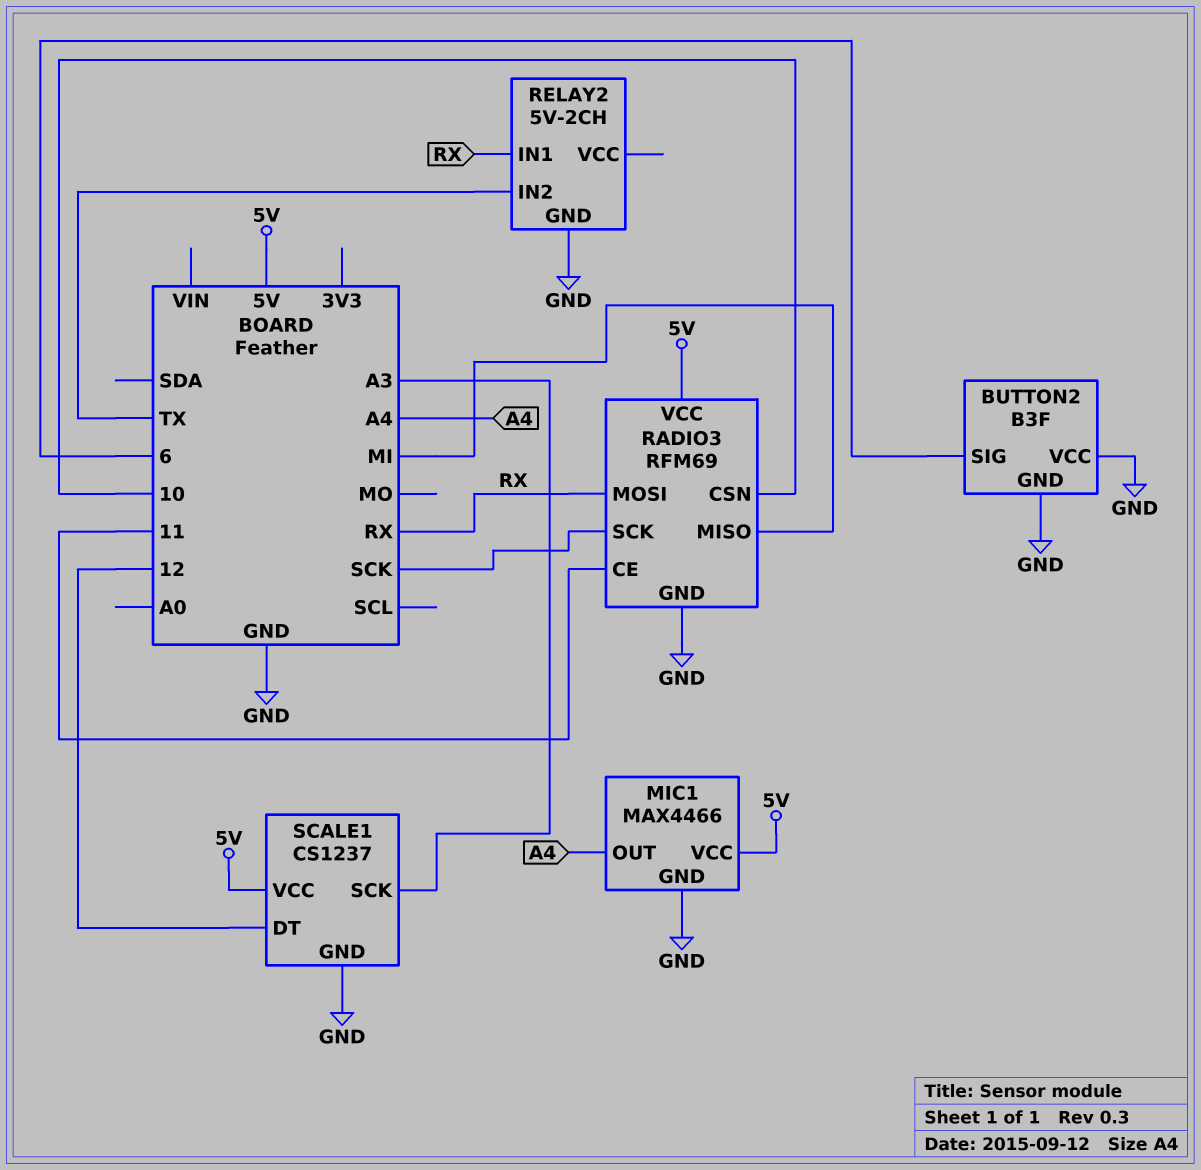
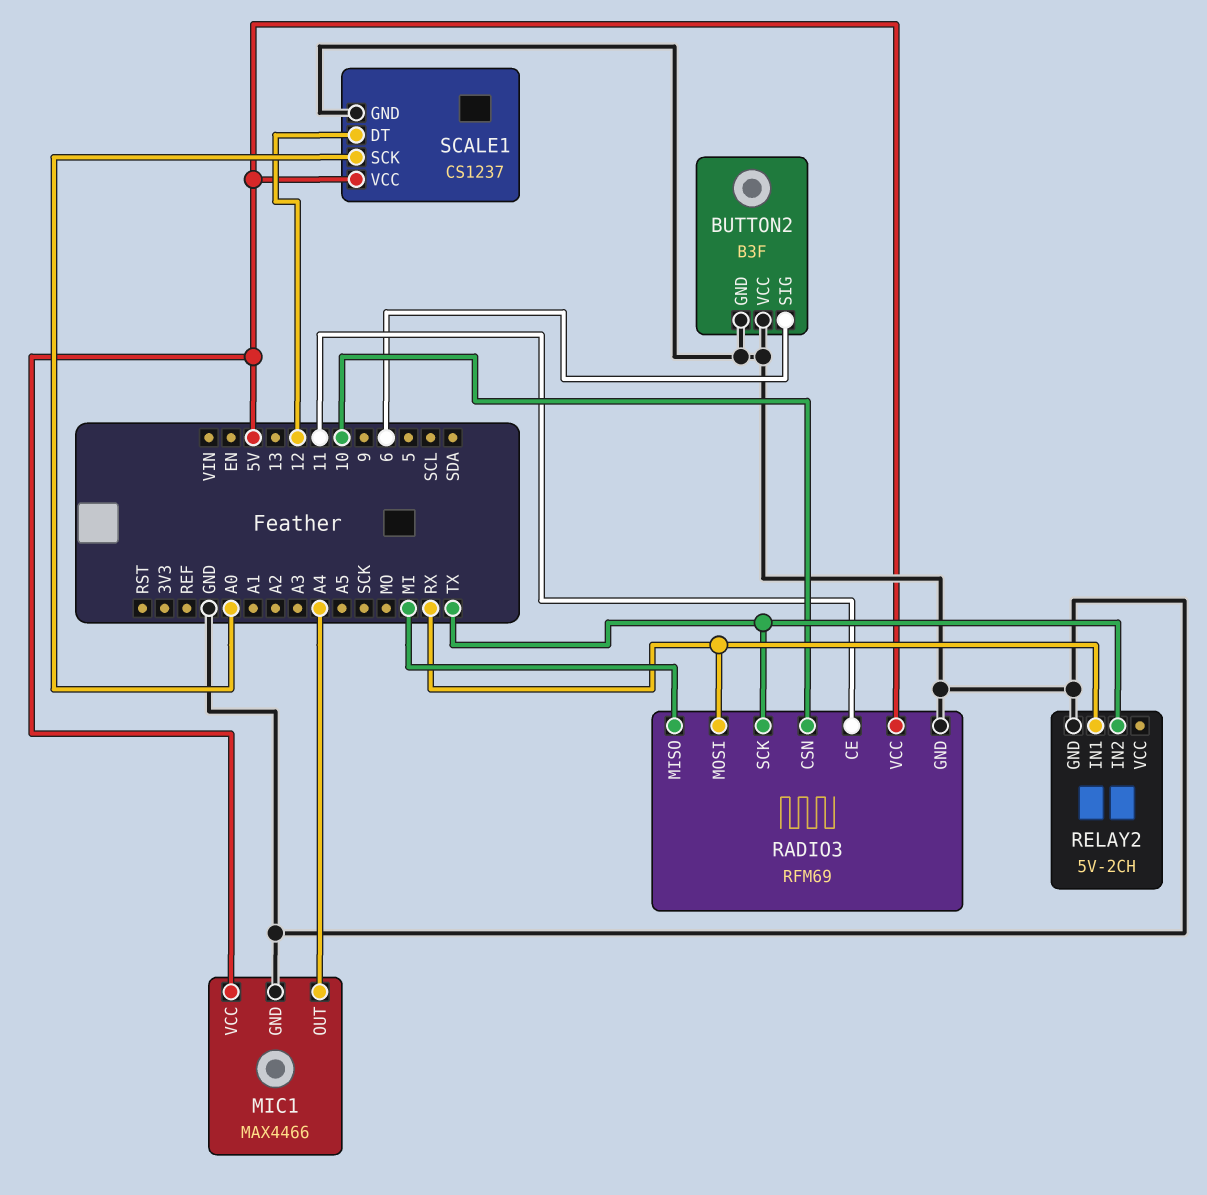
RADIO3 pin SCK: SCK -> TX
SCALE1 pin SCK: A3 -> A0

